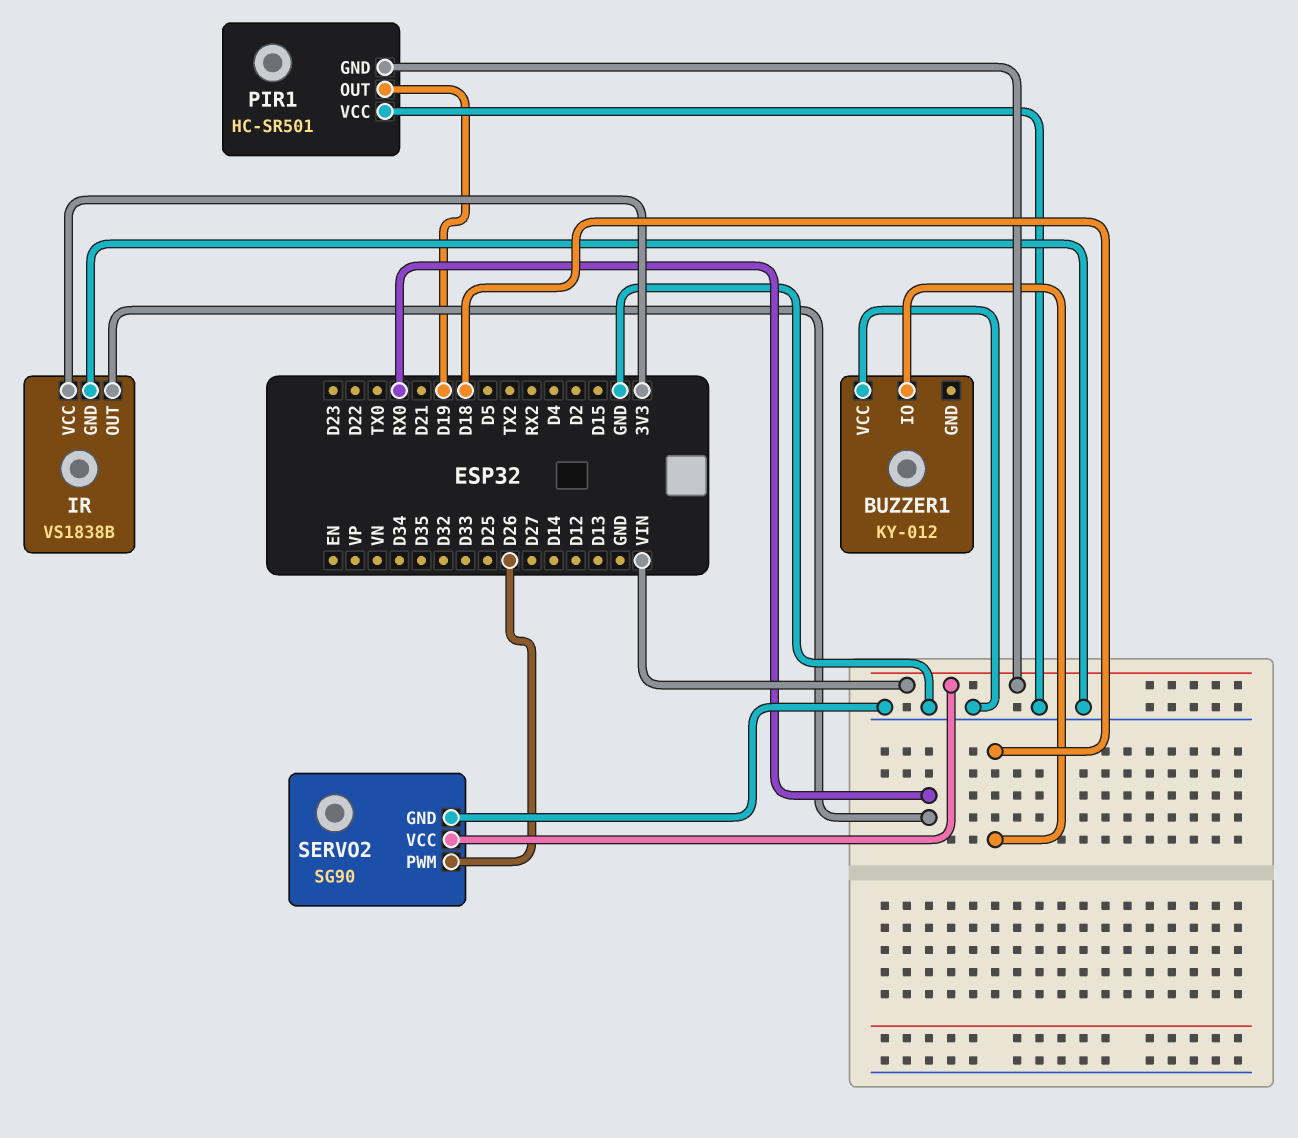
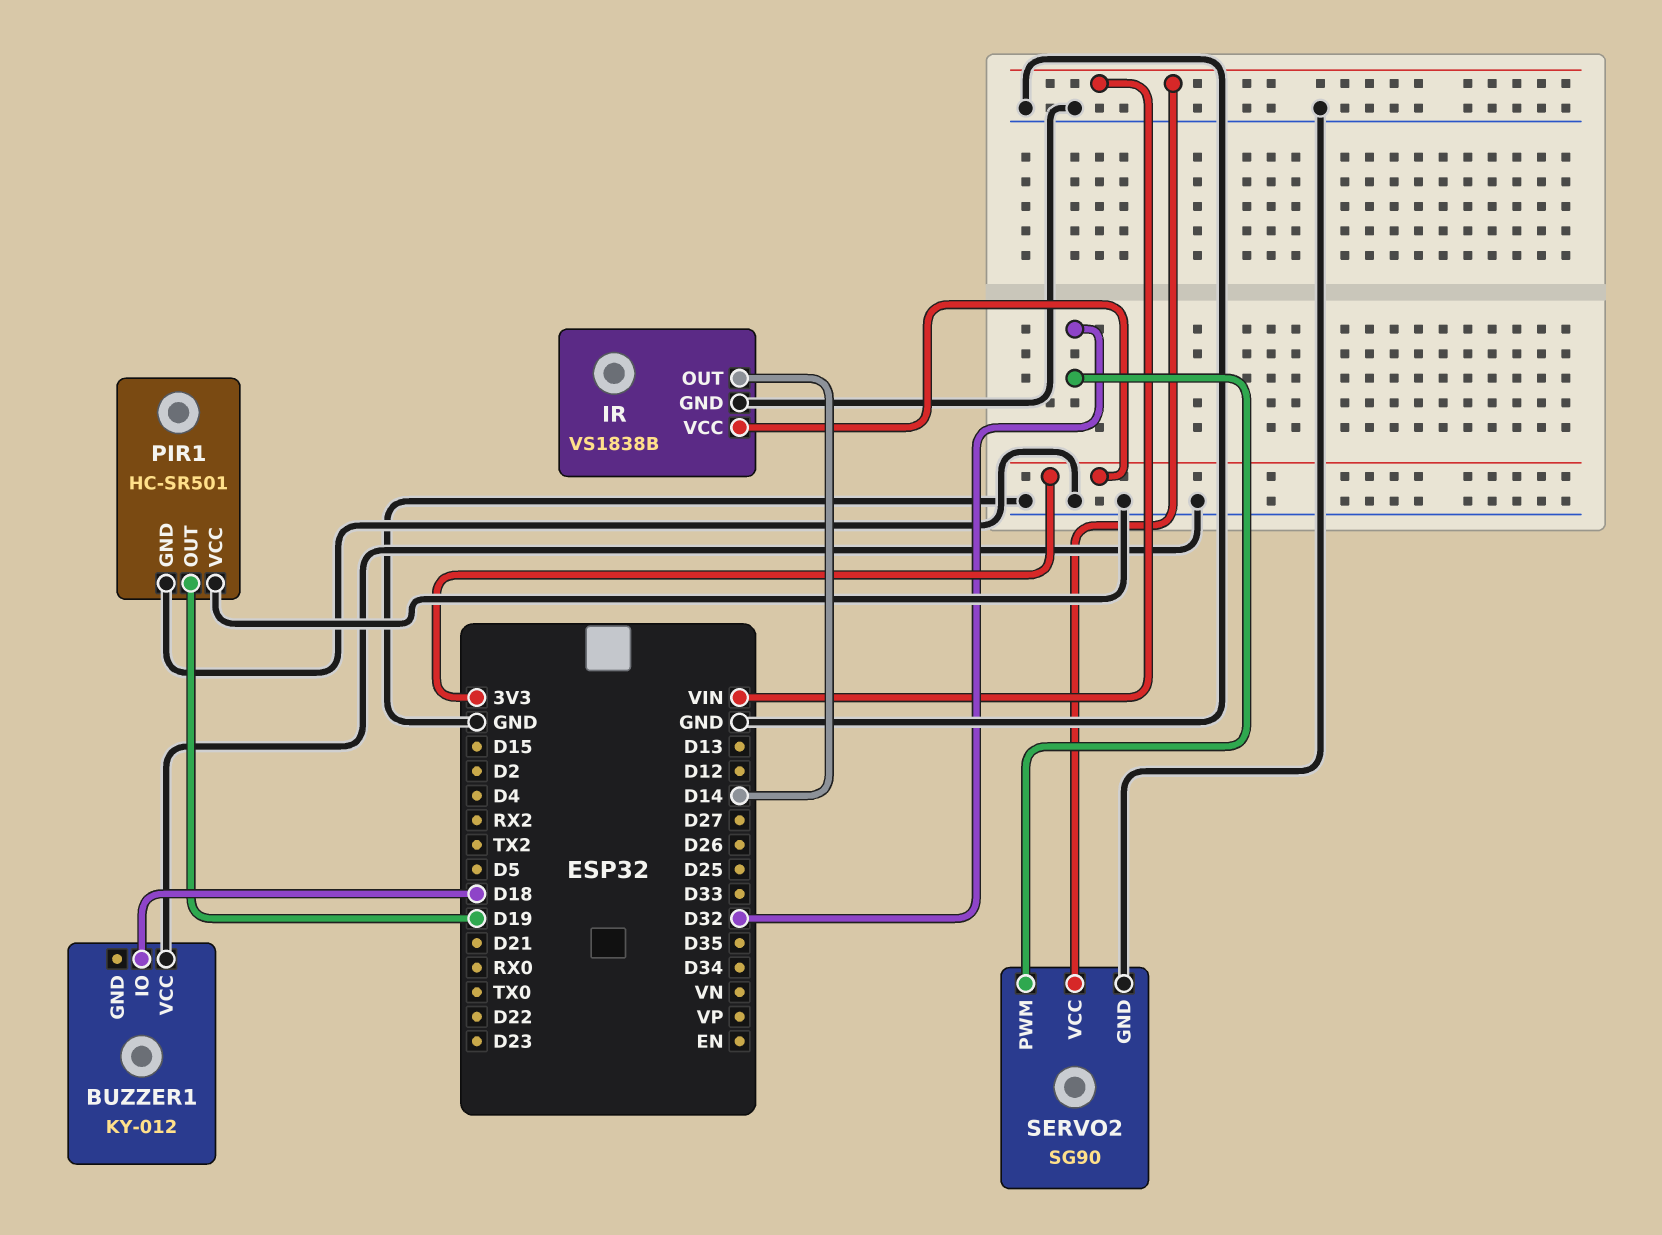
IR pin OUT: RX0 -> D14
PIR1 pin GND: VIN -> GND
SERVO2 pin PWM: D26 -> D32

